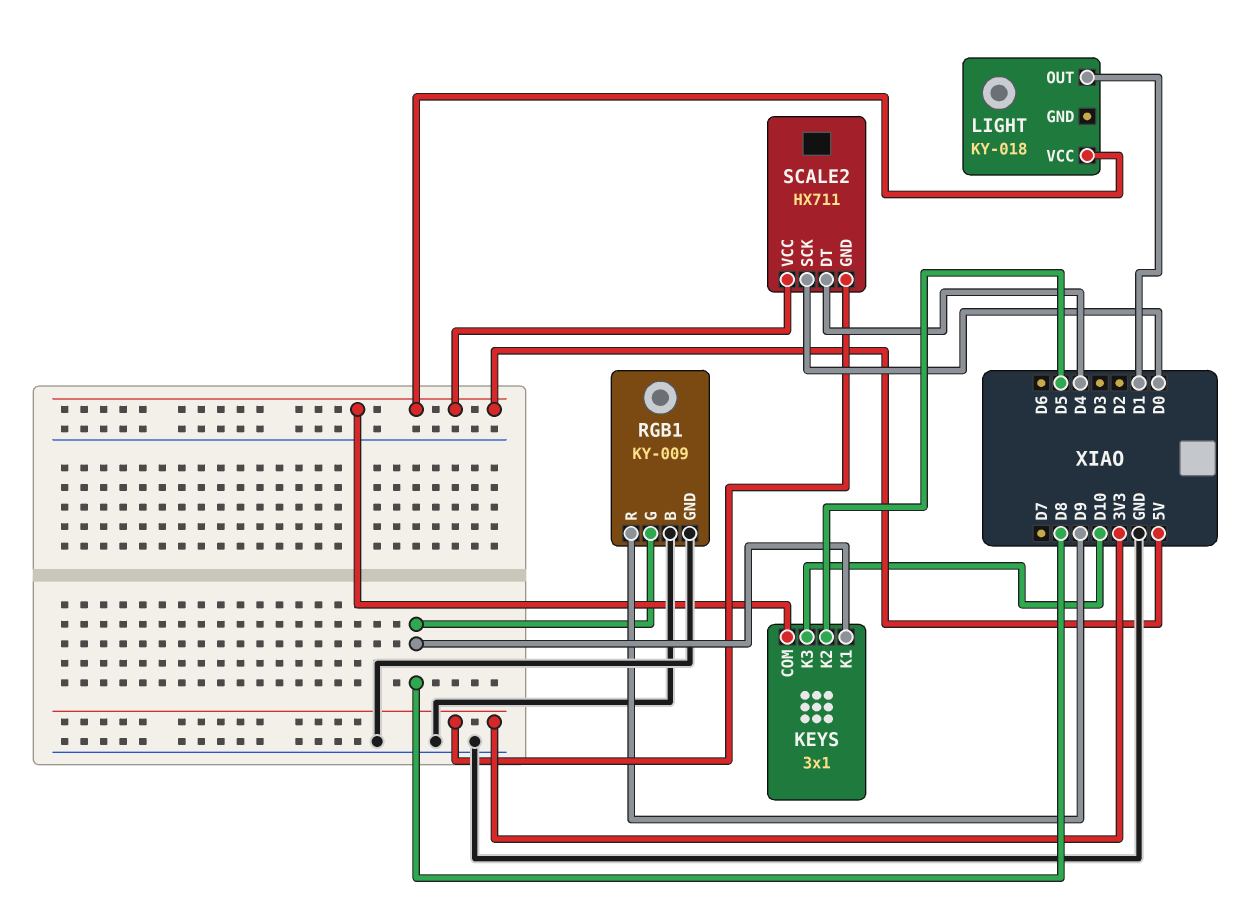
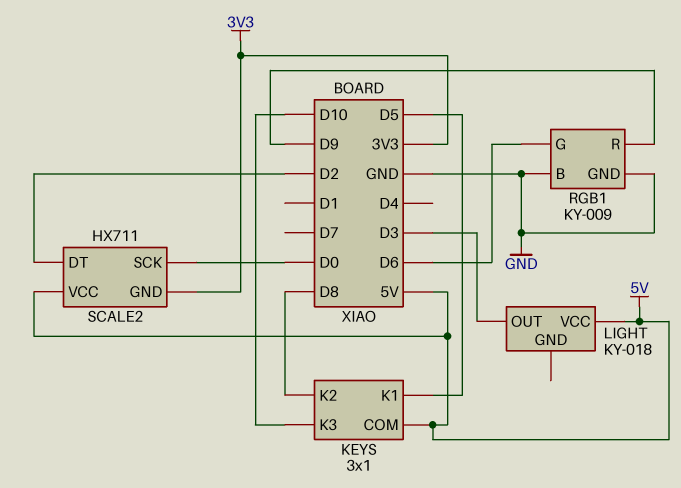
KEYS pin K1: D8 -> D5
KEYS pin K2: D5 -> D8
LIGHT pin OUT: D1 -> D3
RGB1 pin G: D8 -> D6
SCALE2 pin DT: D4 -> D2

